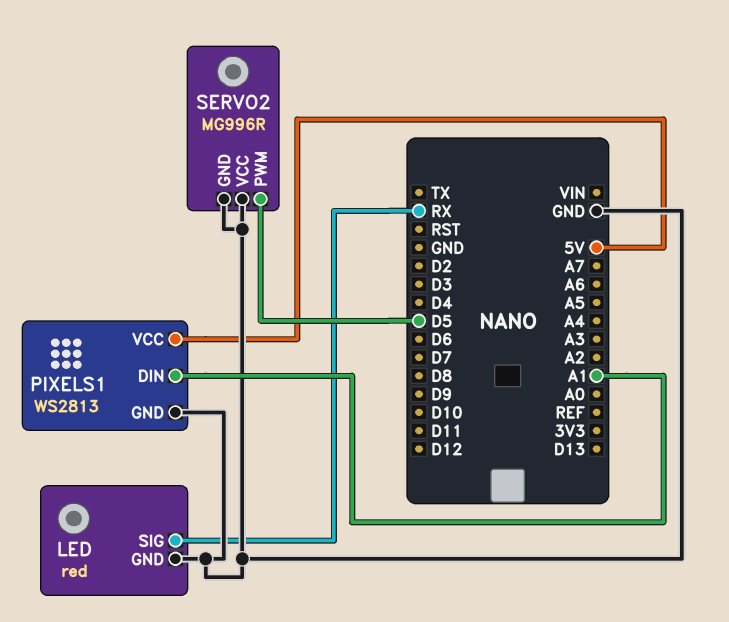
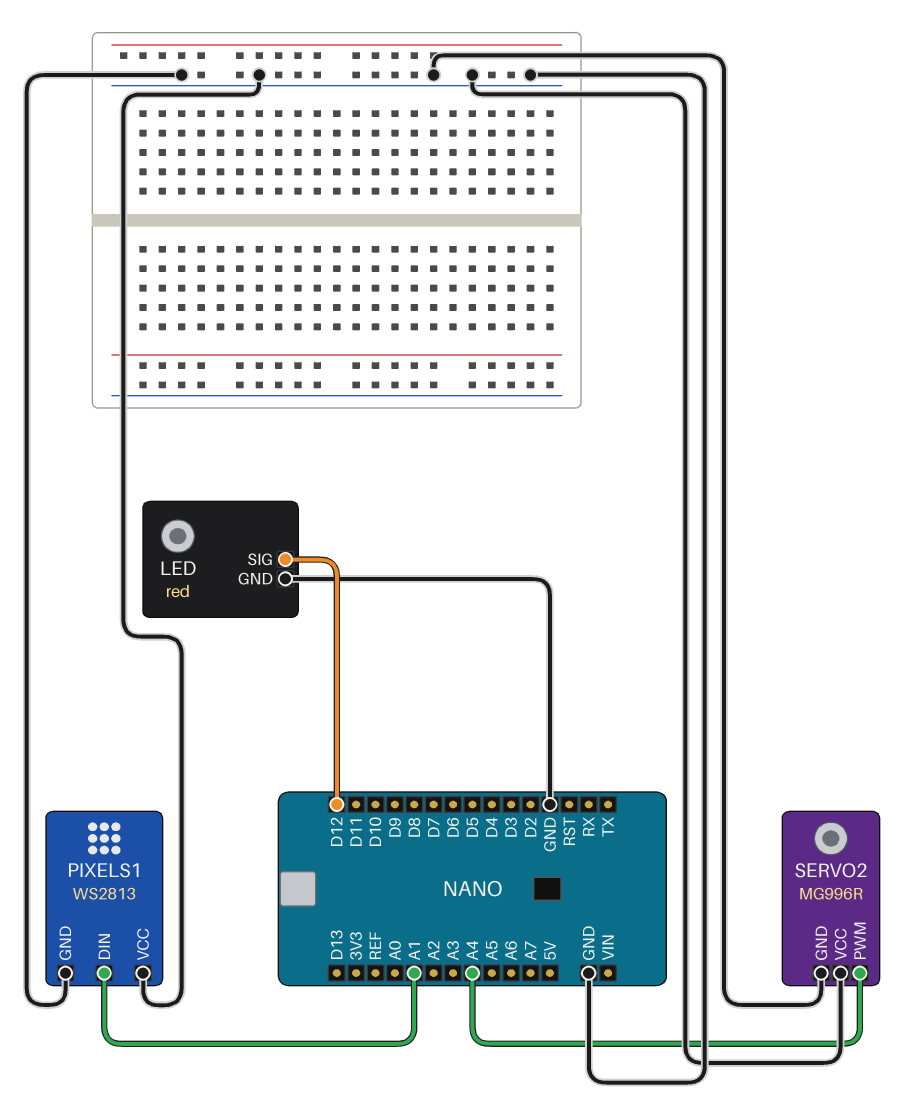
LED pin SIG: RX -> D12
PIXELS1 pin VCC: 5V -> GND
SERVO2 pin PWM: D5 -> A4

